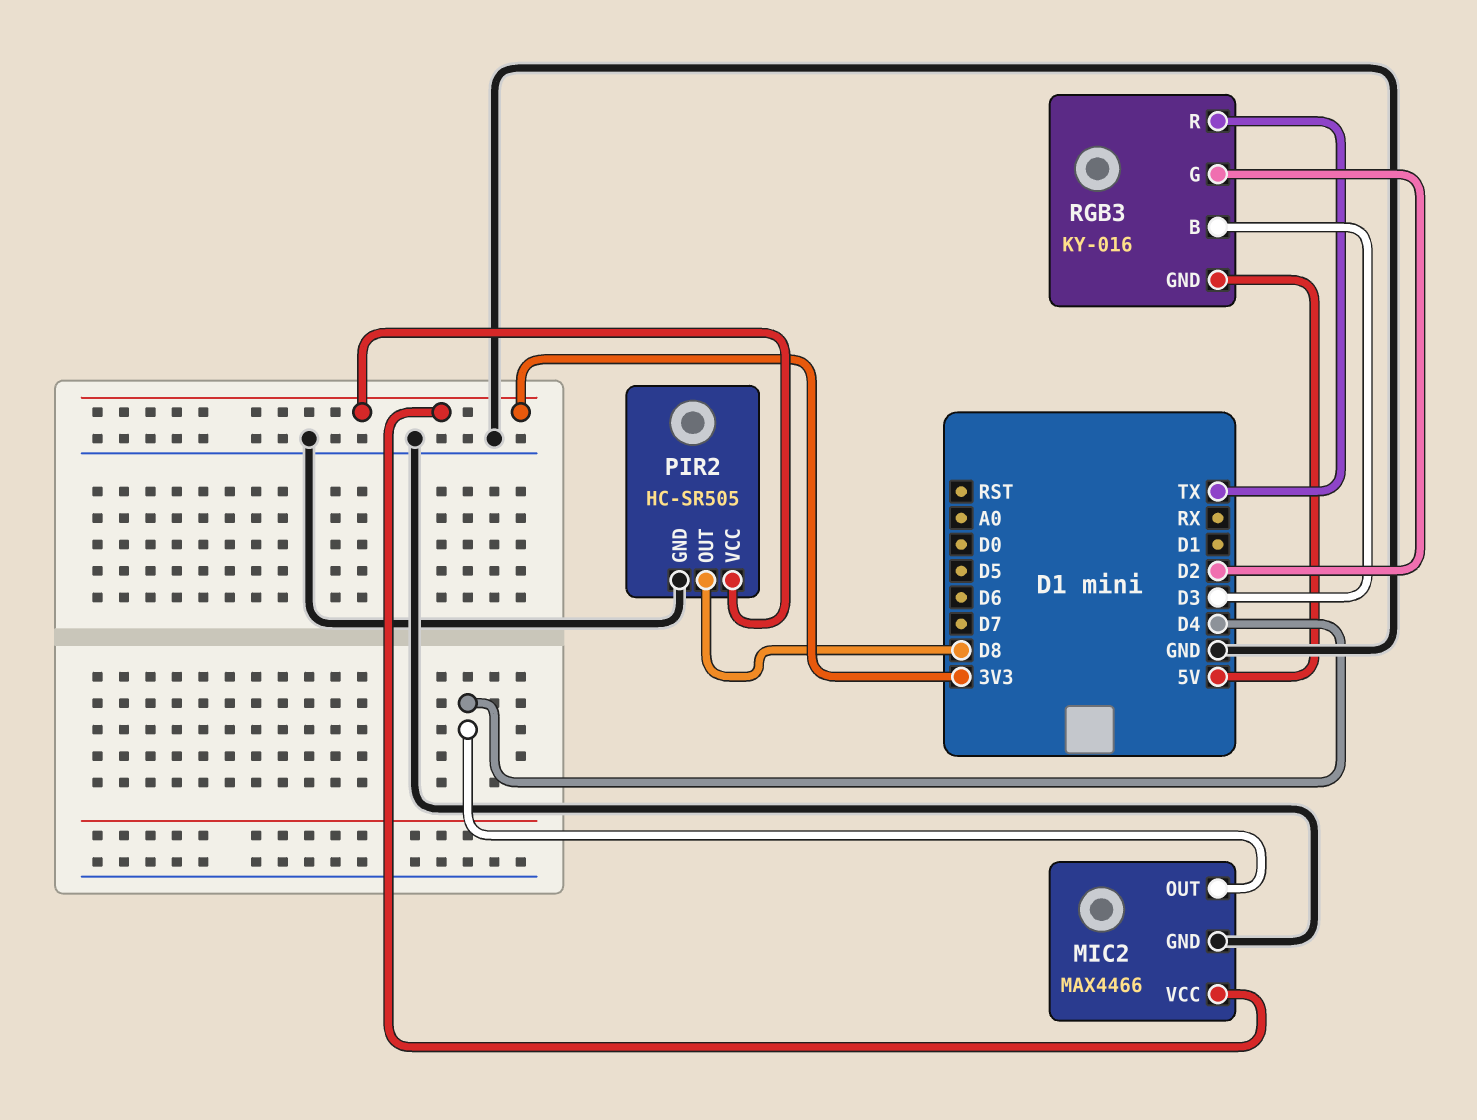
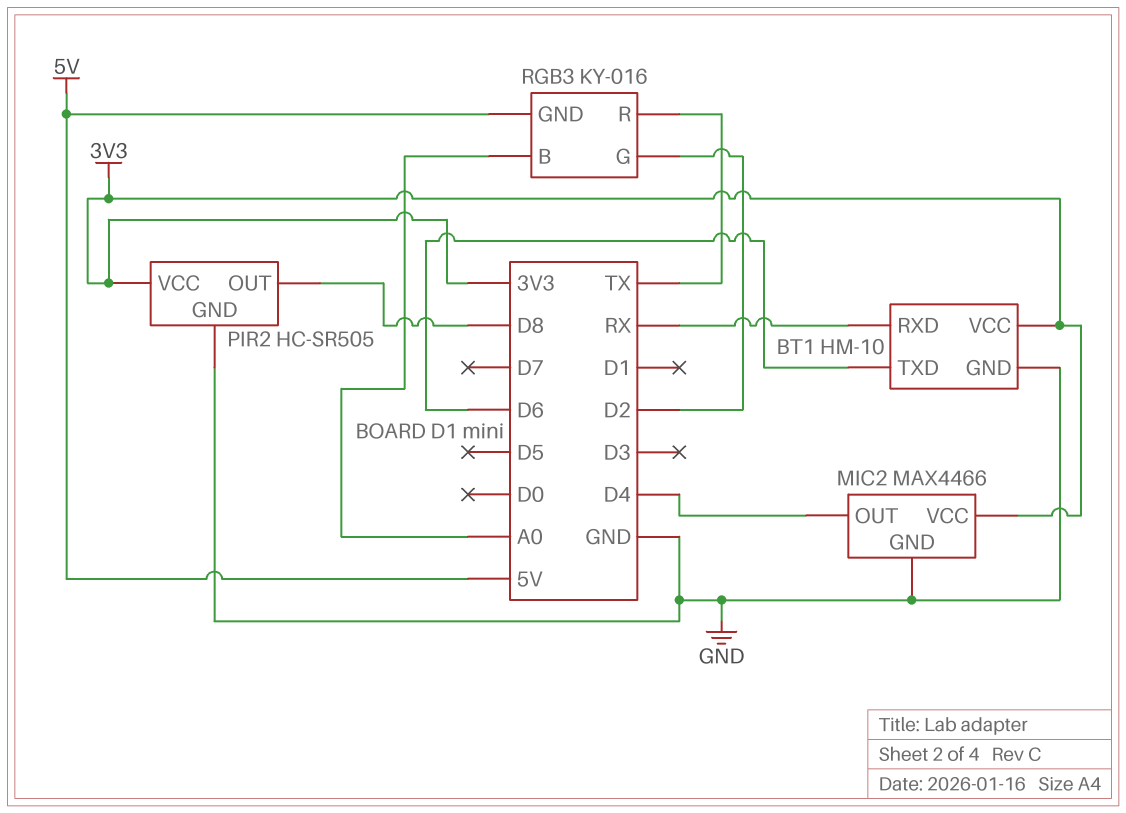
BT1: none -> HM-10
BT1 pin GND: none -> GND
BT1 pin RXD: none -> RX
BT1 pin TXD: none -> D6
BT1 pin VCC: none -> 3V3
RGB3 pin B: D3 -> A0

